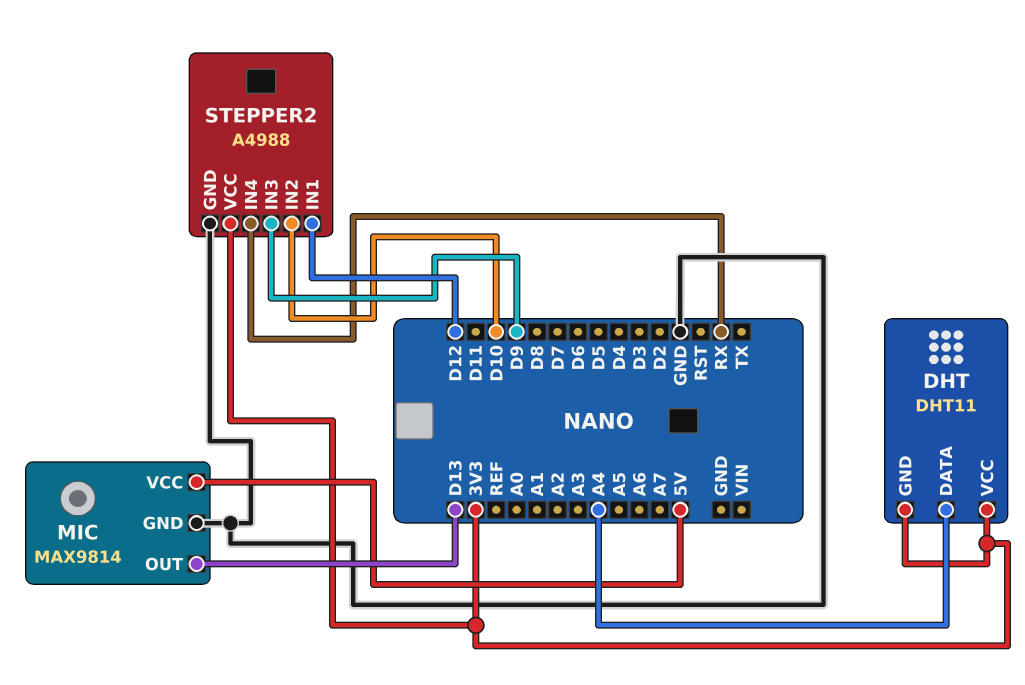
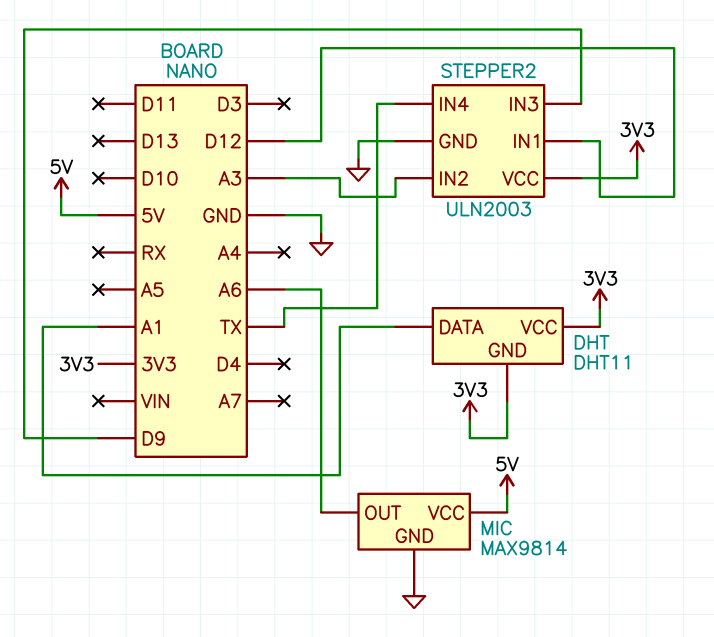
DHT pin DATA: A4 -> A1
MIC pin OUT: D13 -> A6
STEPPER2: A4988 -> ULN2003
STEPPER2 pin IN2: D10 -> A3
STEPPER2 pin IN4: RX -> TX

